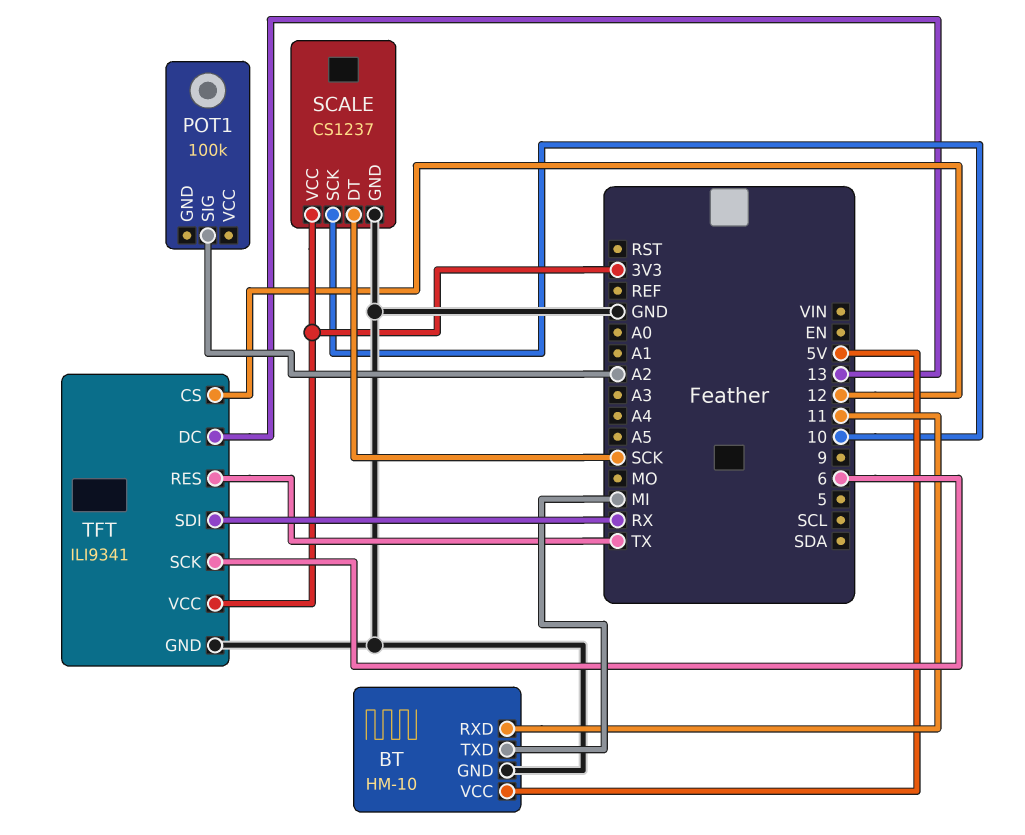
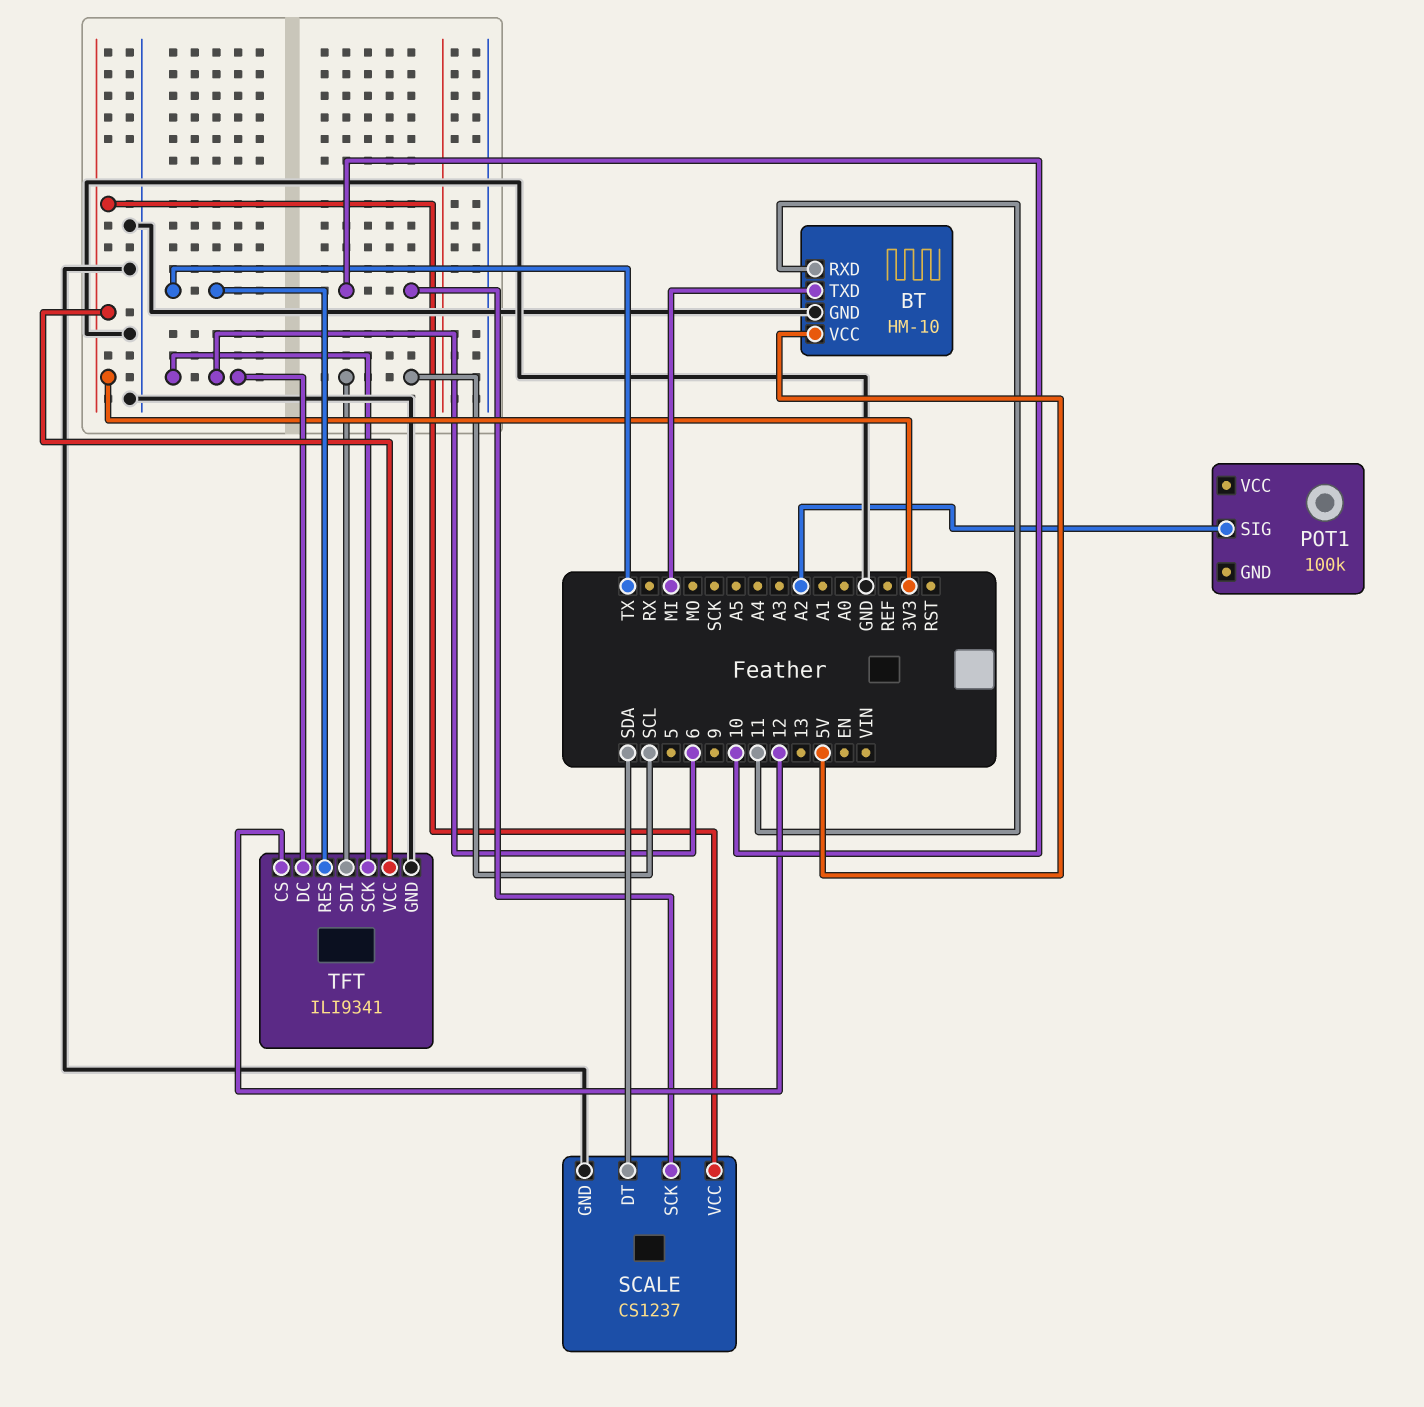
SCALE pin DT: SCK -> SDA
TFT pin DC: 13 -> 6
TFT pin SDI: RX -> SCL

